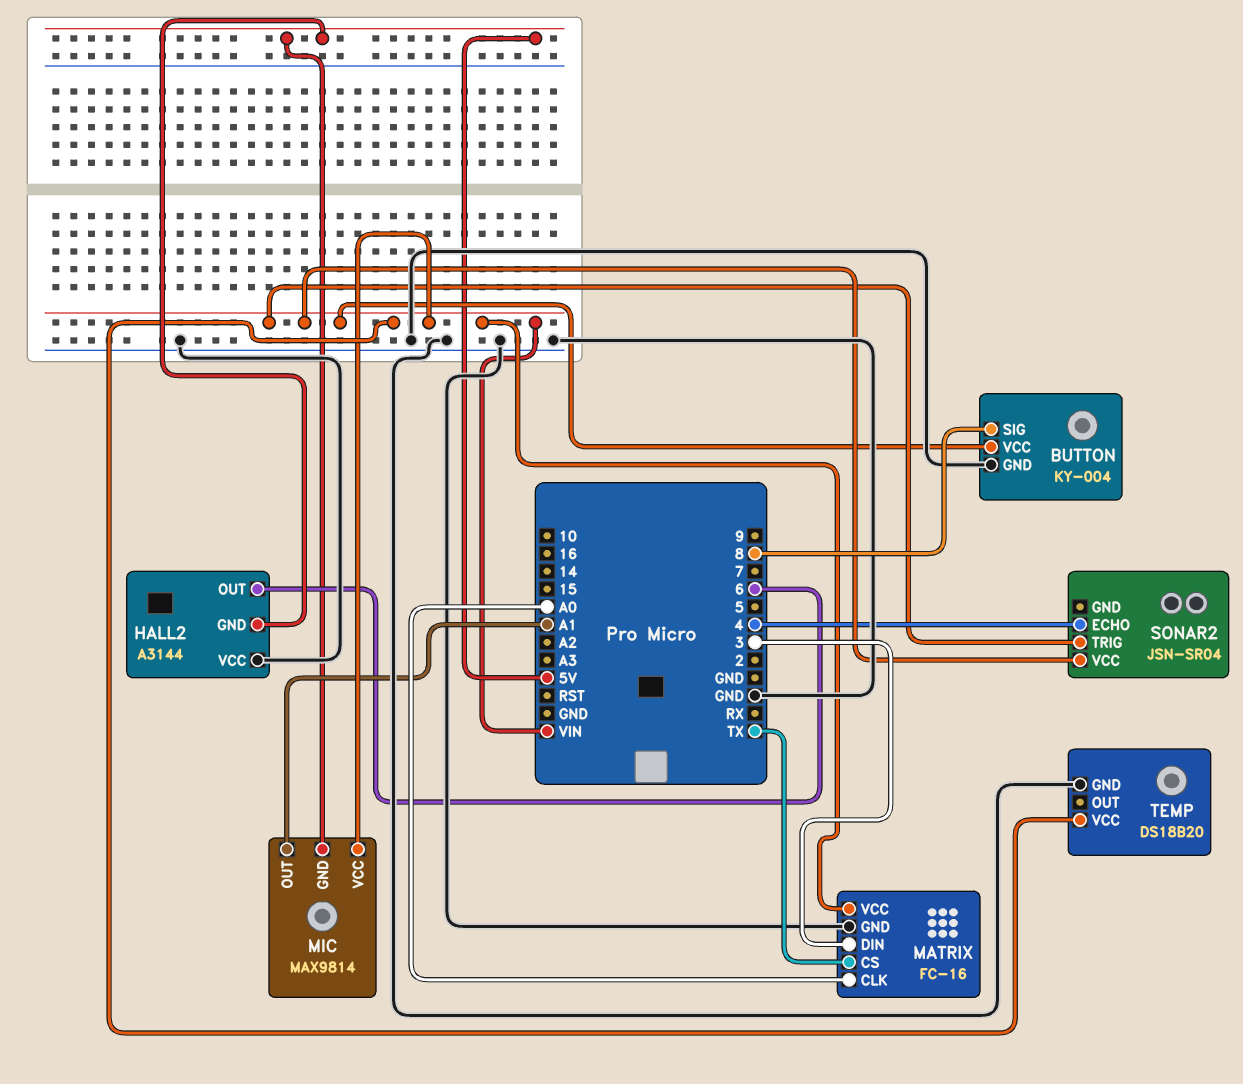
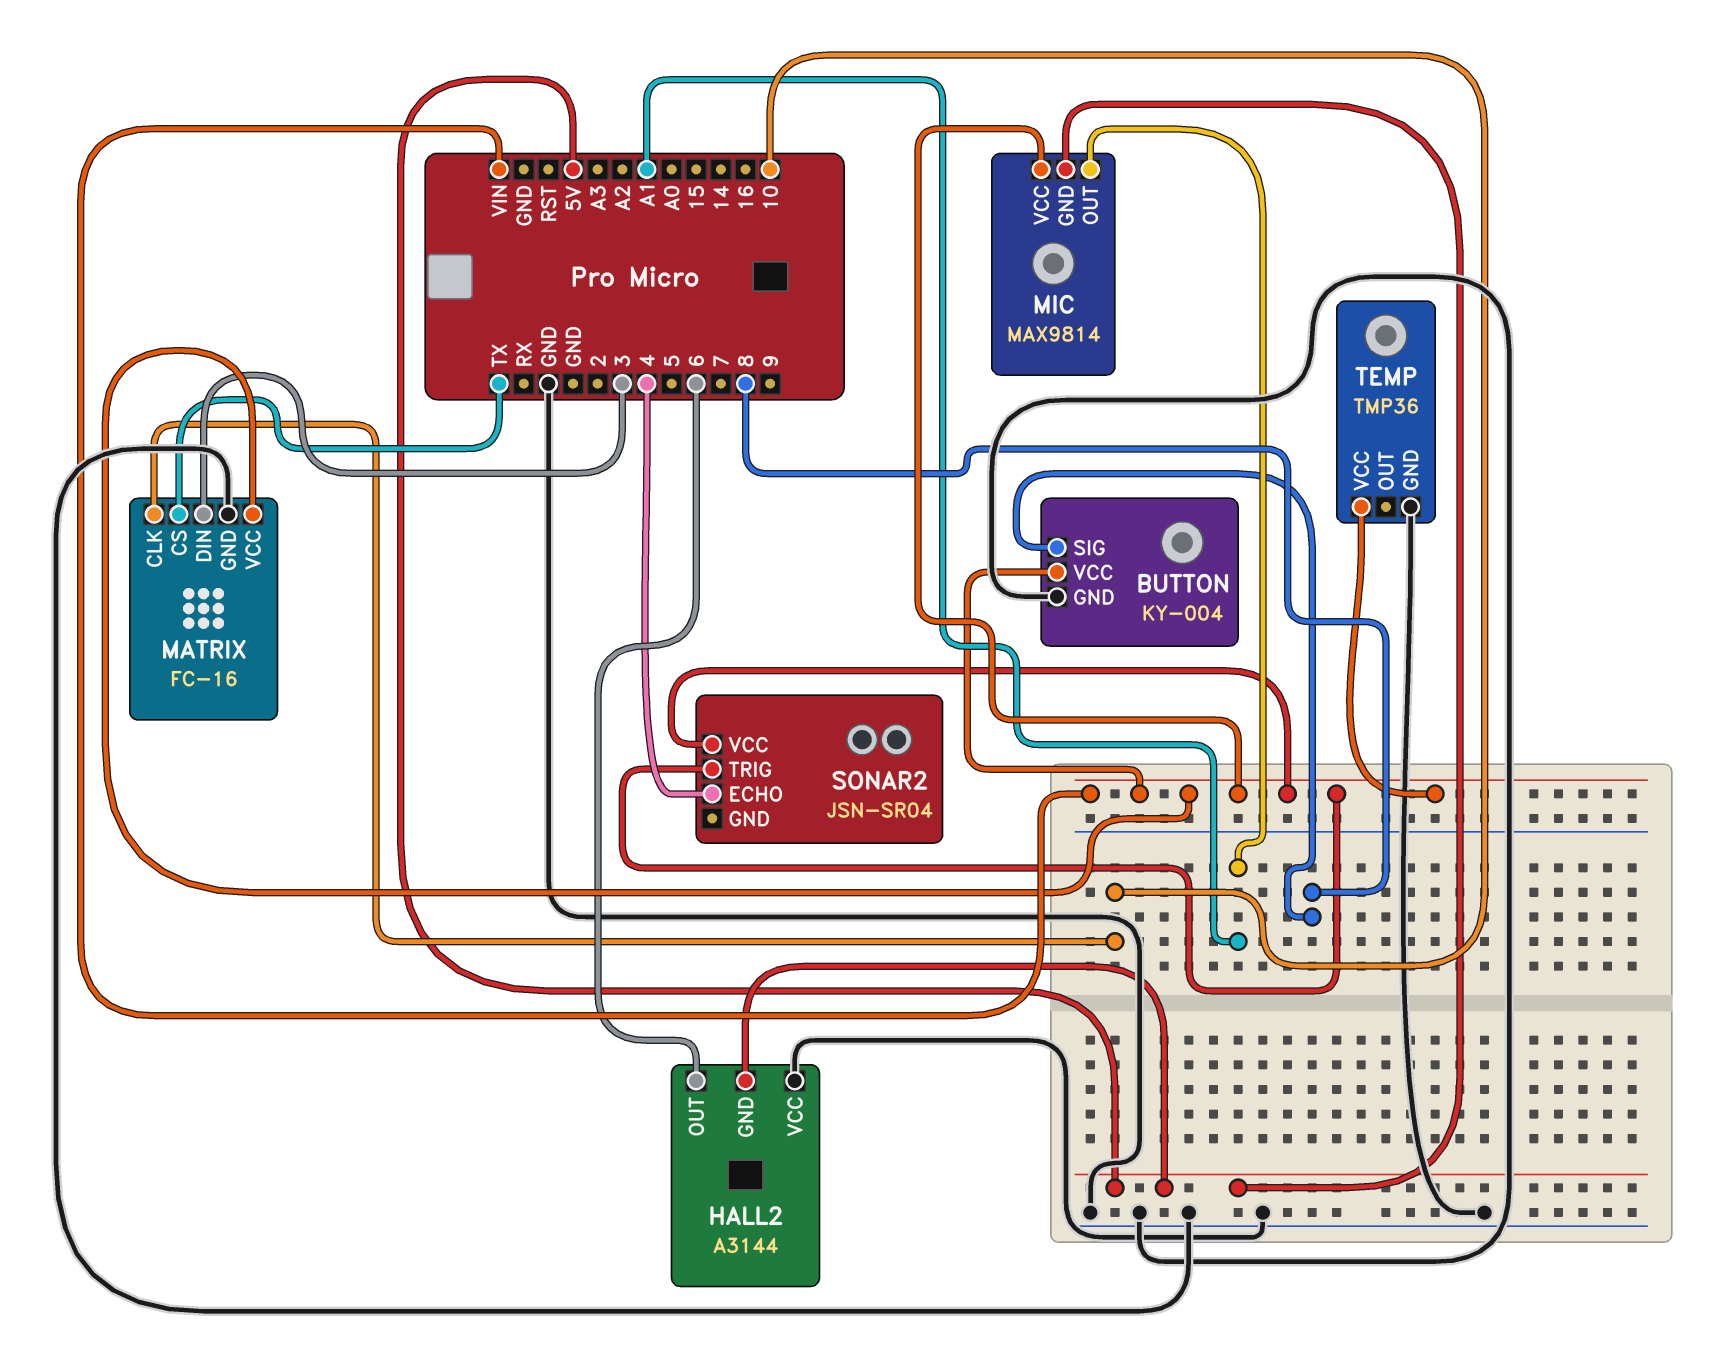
MATRIX pin CLK: A0 -> 10
TEMP: DS18B20 -> TMP36

